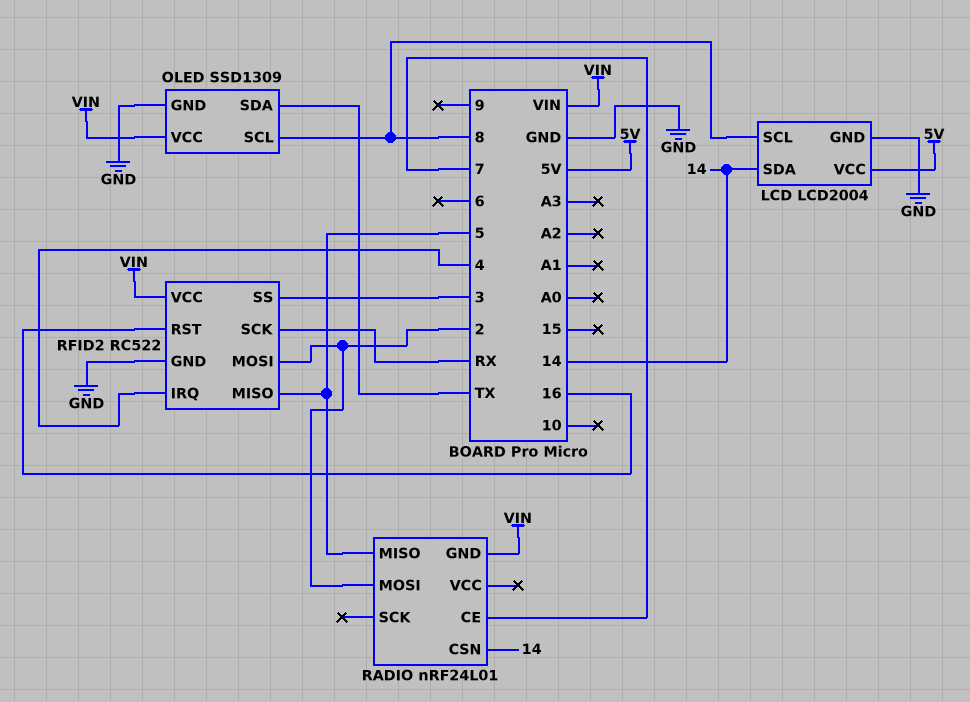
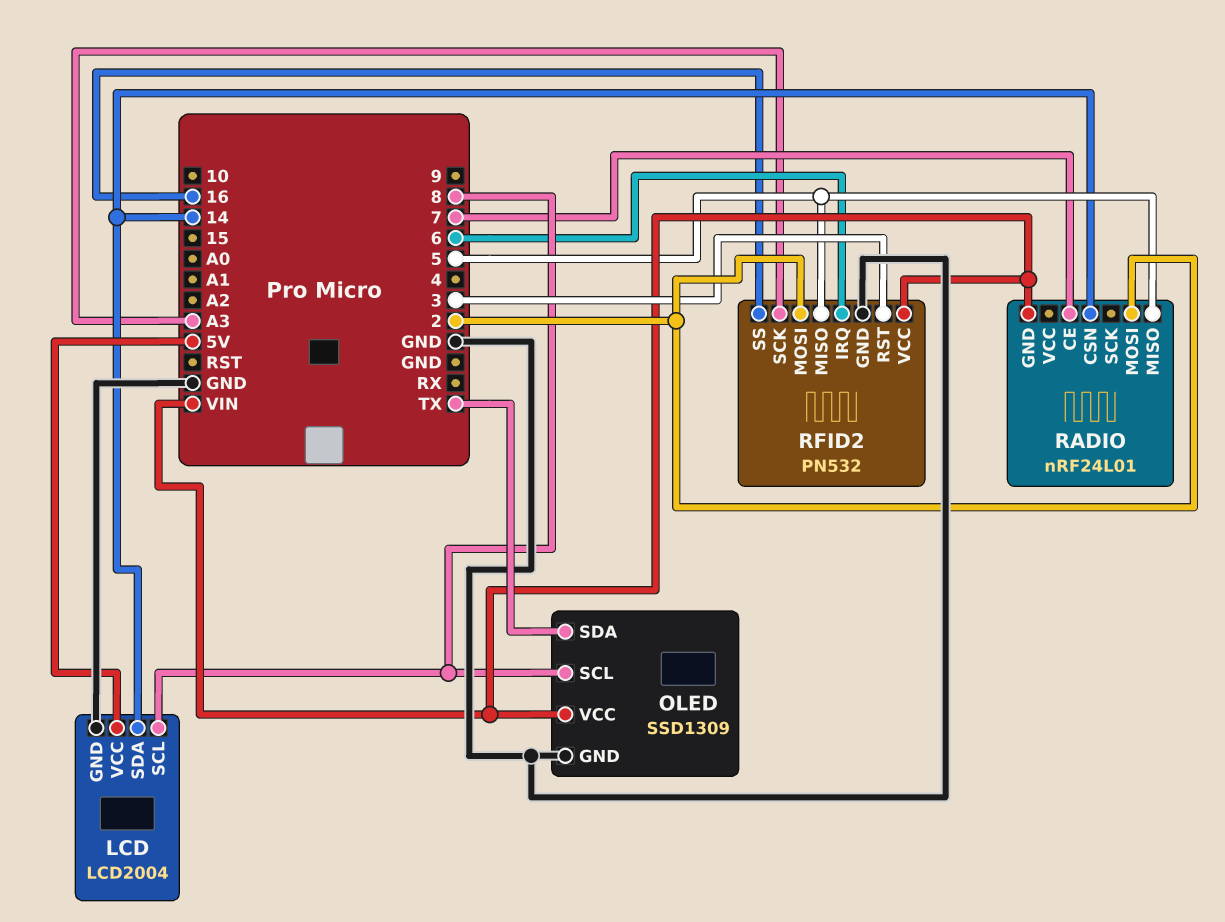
RFID2: RC522 -> PN532
RFID2 pin IRQ: 4 -> 6
RFID2 pin RST: 16 -> 3
RFID2 pin SCK: RX -> A3
RFID2 pin SS: 3 -> 16

